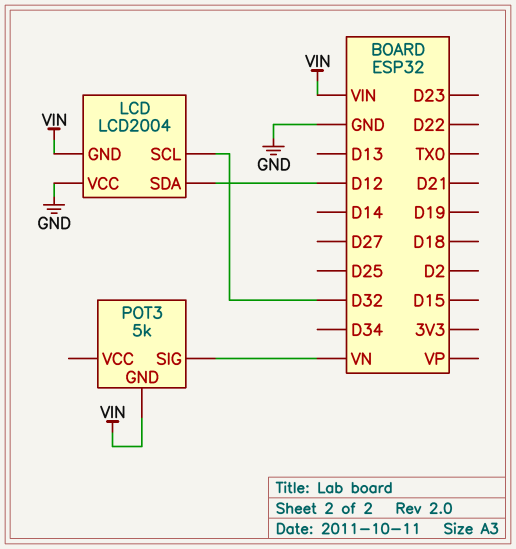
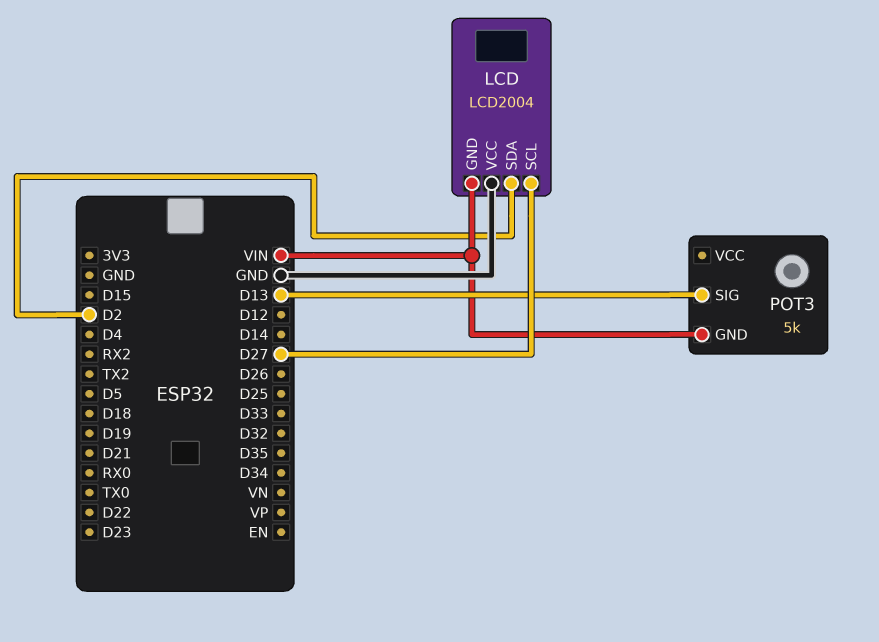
LCD pin SCL: D32 -> D27
LCD pin SDA: D12 -> D2
POT3 pin SIG: VN -> D13

